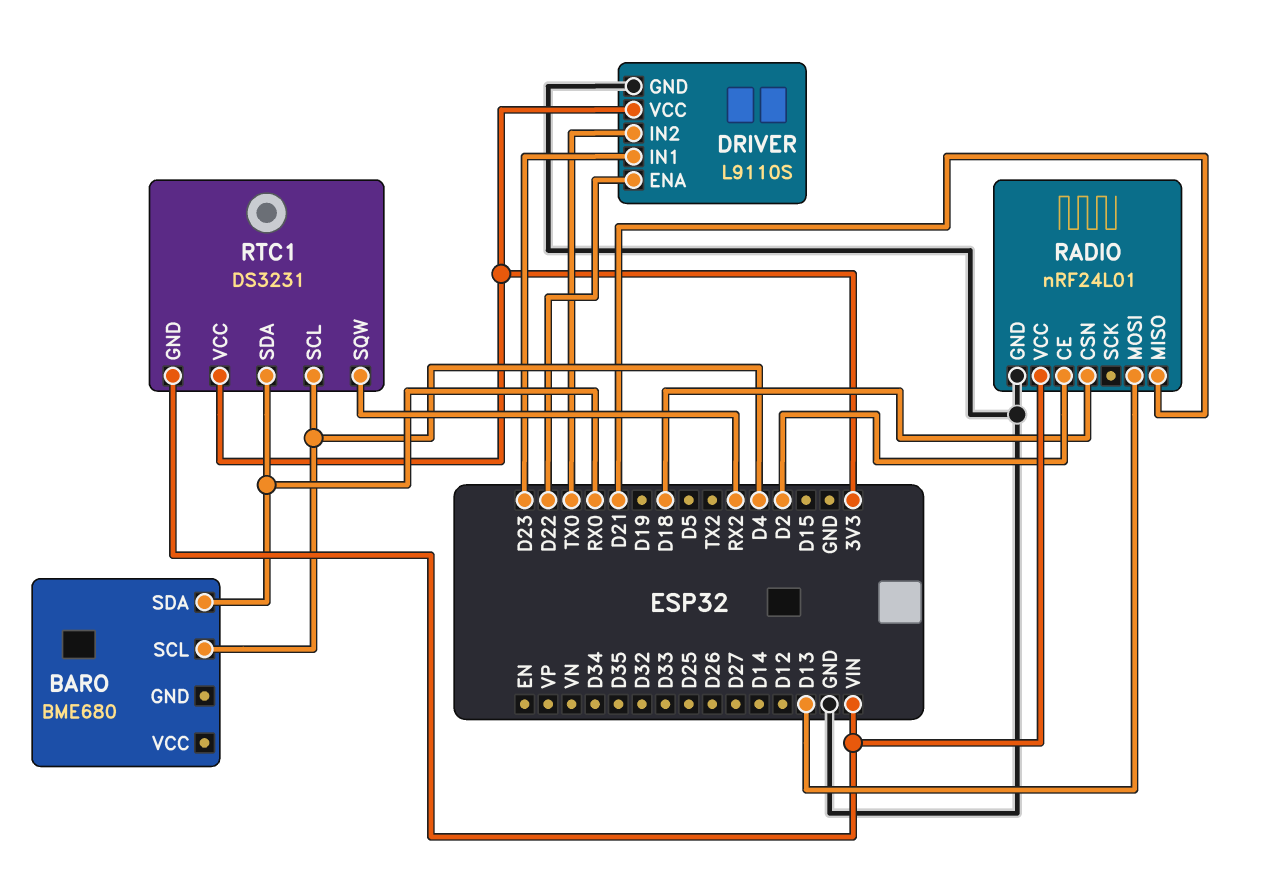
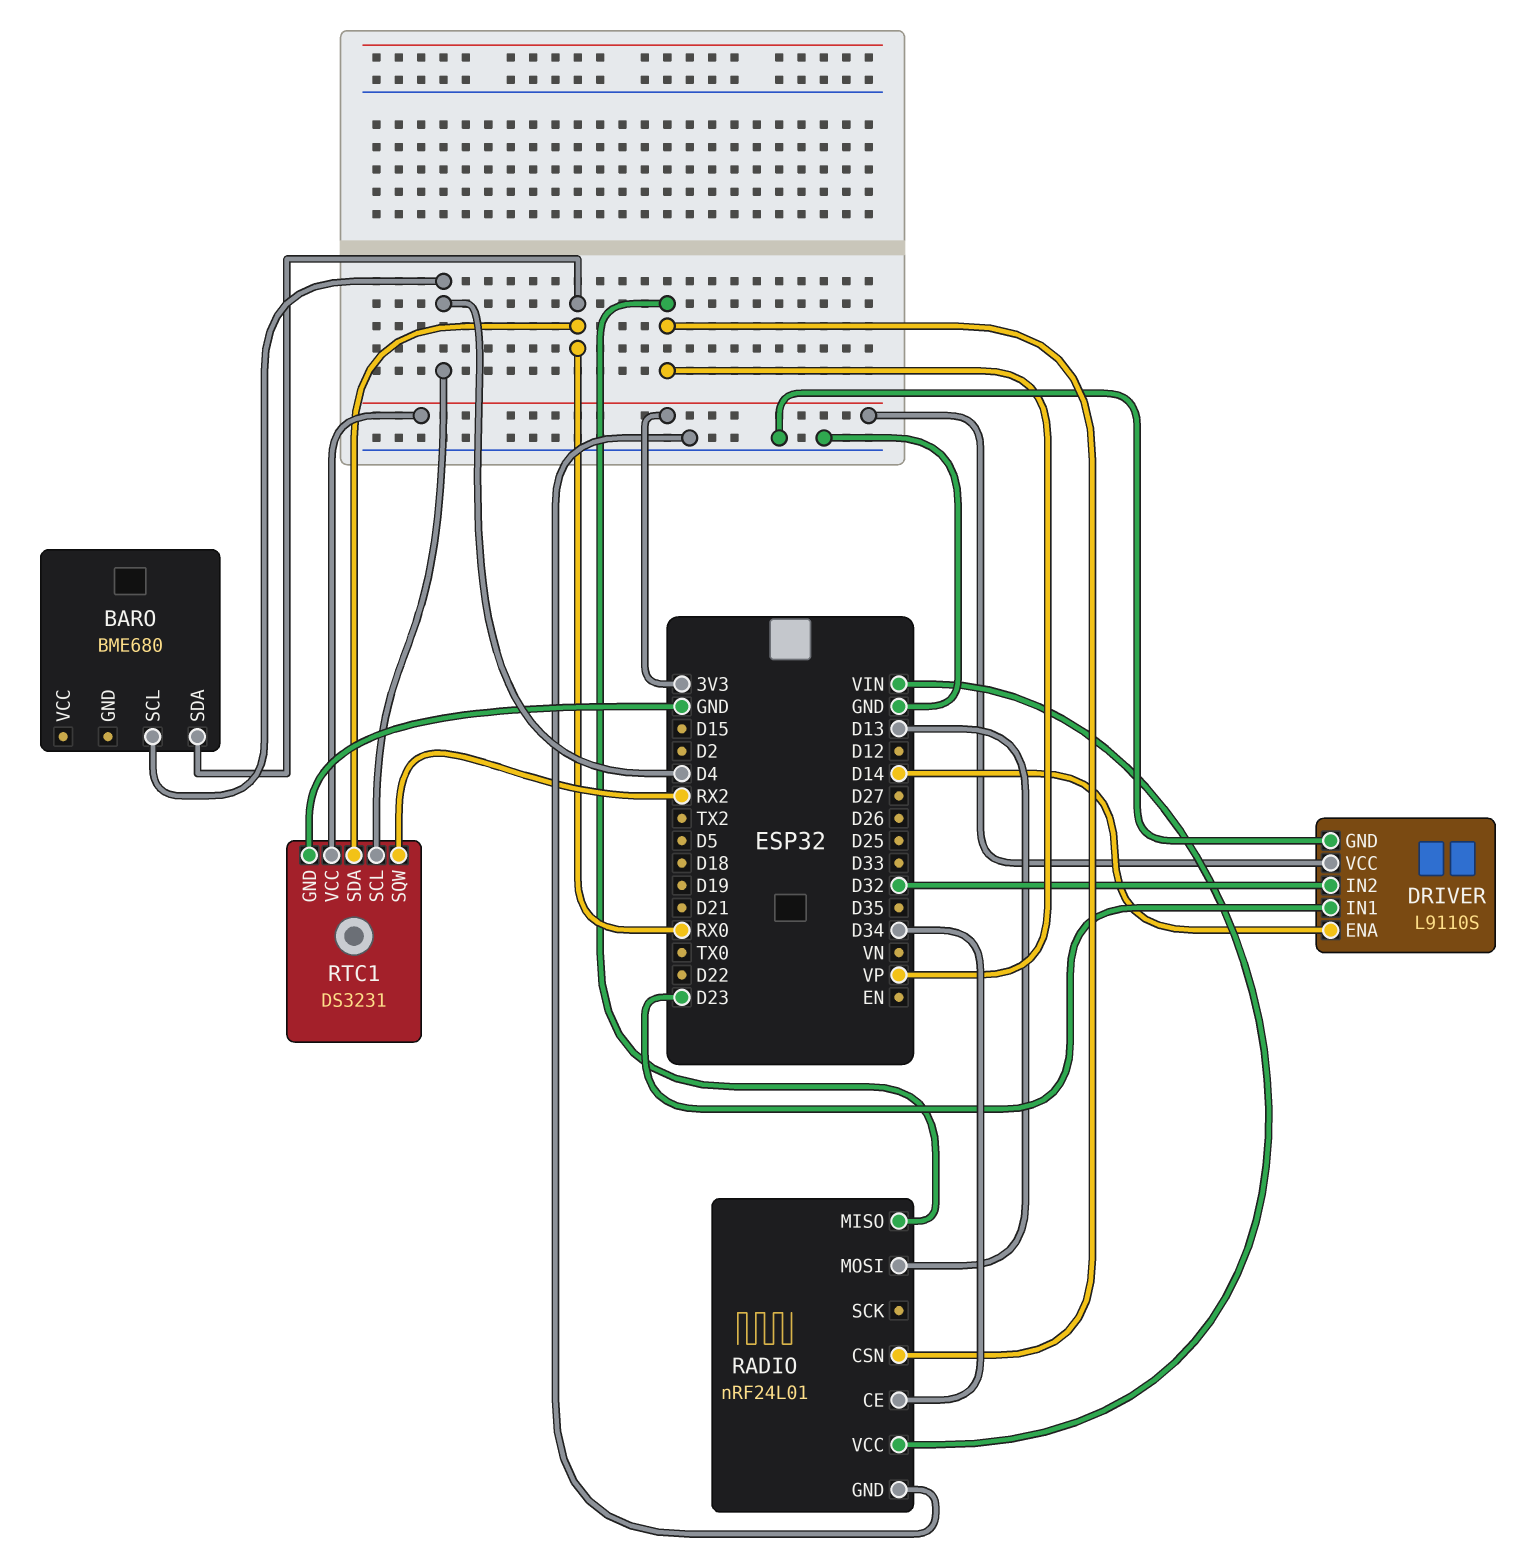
DRIVER pin ENA: D22 -> D14
DRIVER pin IN2: TX0 -> D32
RADIO pin CE: D2 -> D34
RADIO pin CSN: D18 -> VP
RADIO pin MISO: D21 -> VP
RTC1 pin GND: VIN -> GND

